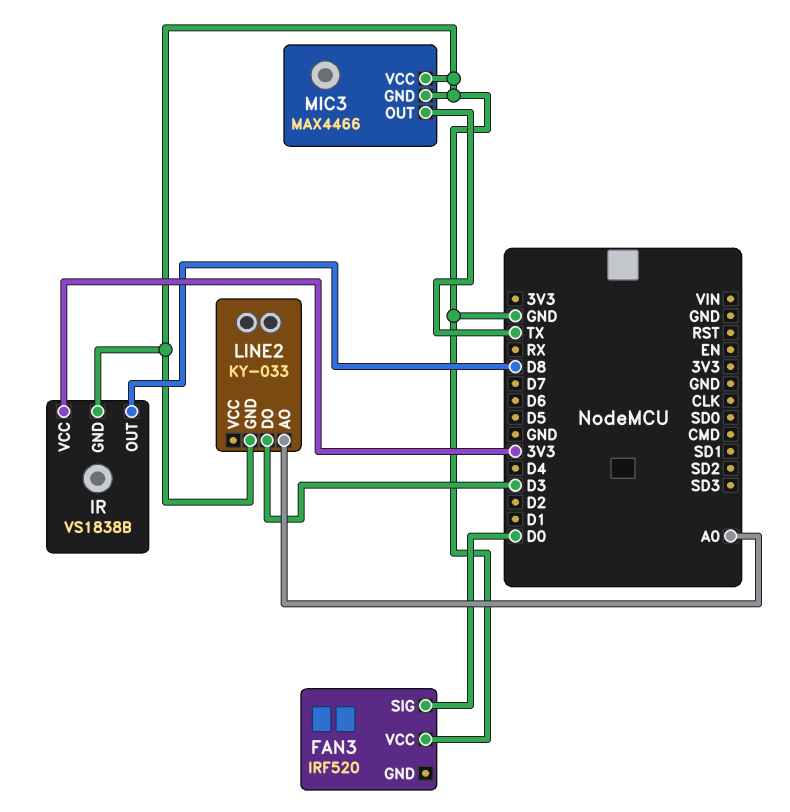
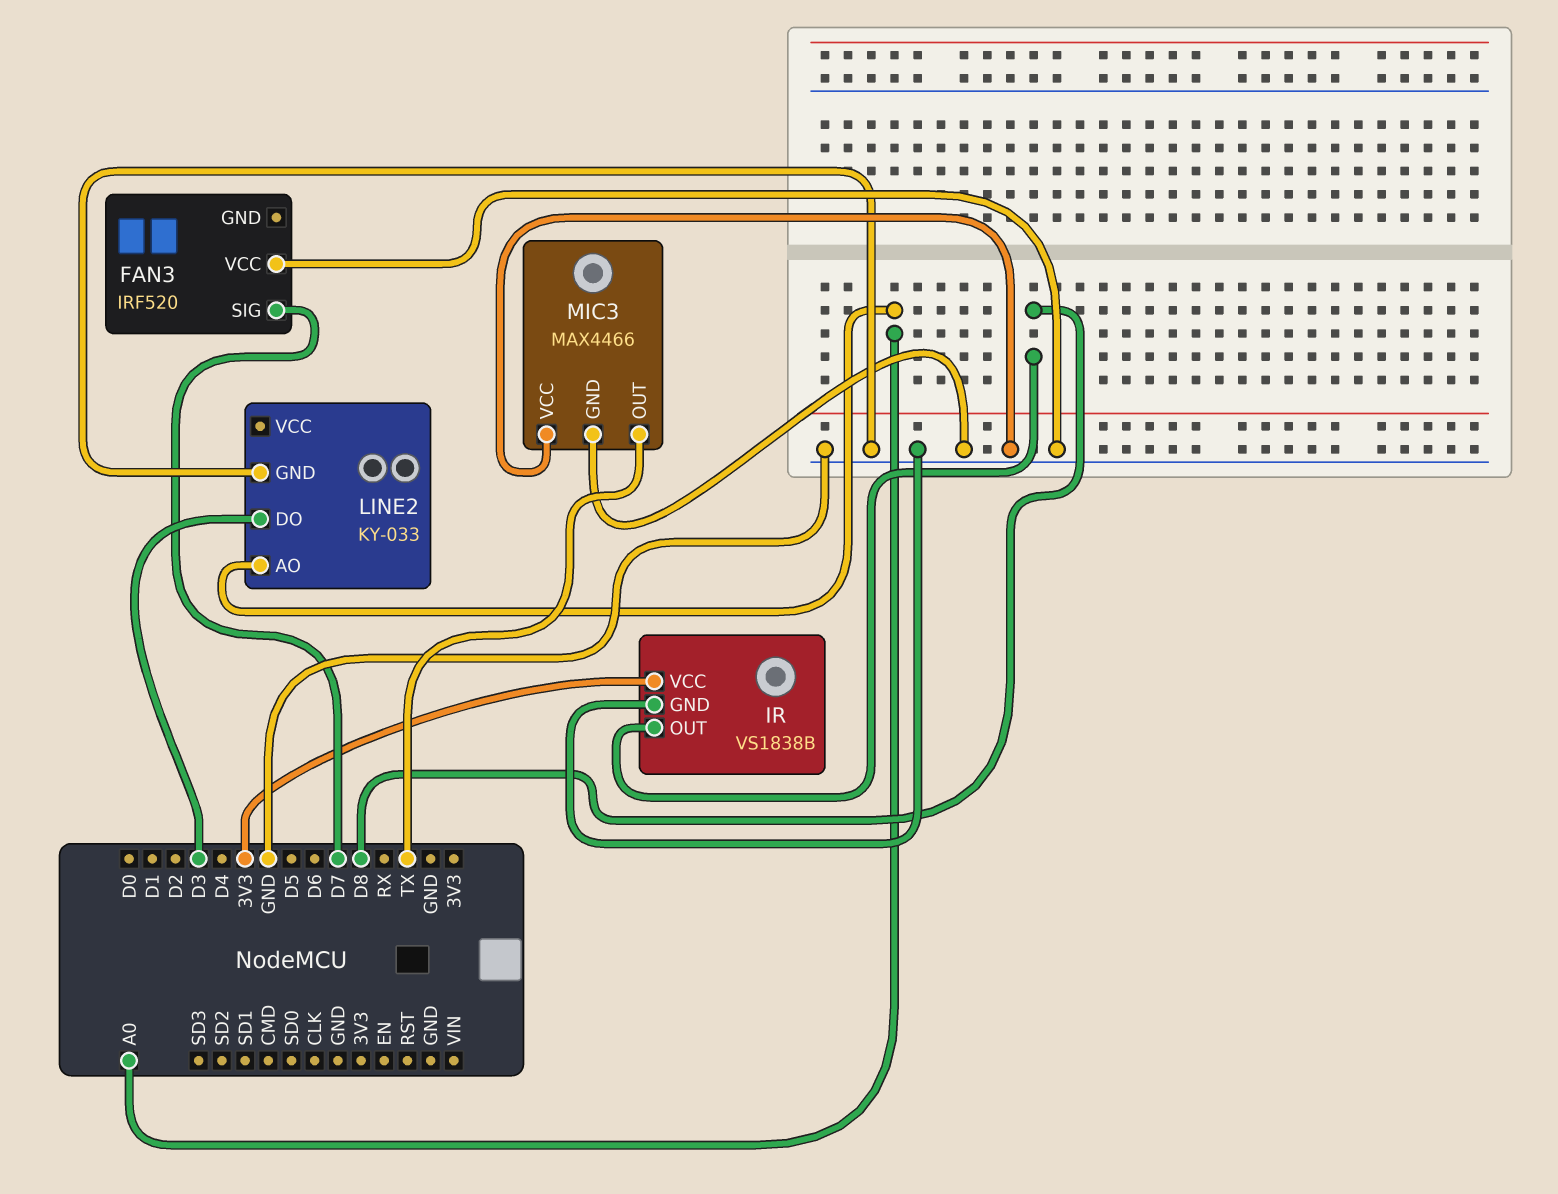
FAN3 pin SIG: D0 -> D7

